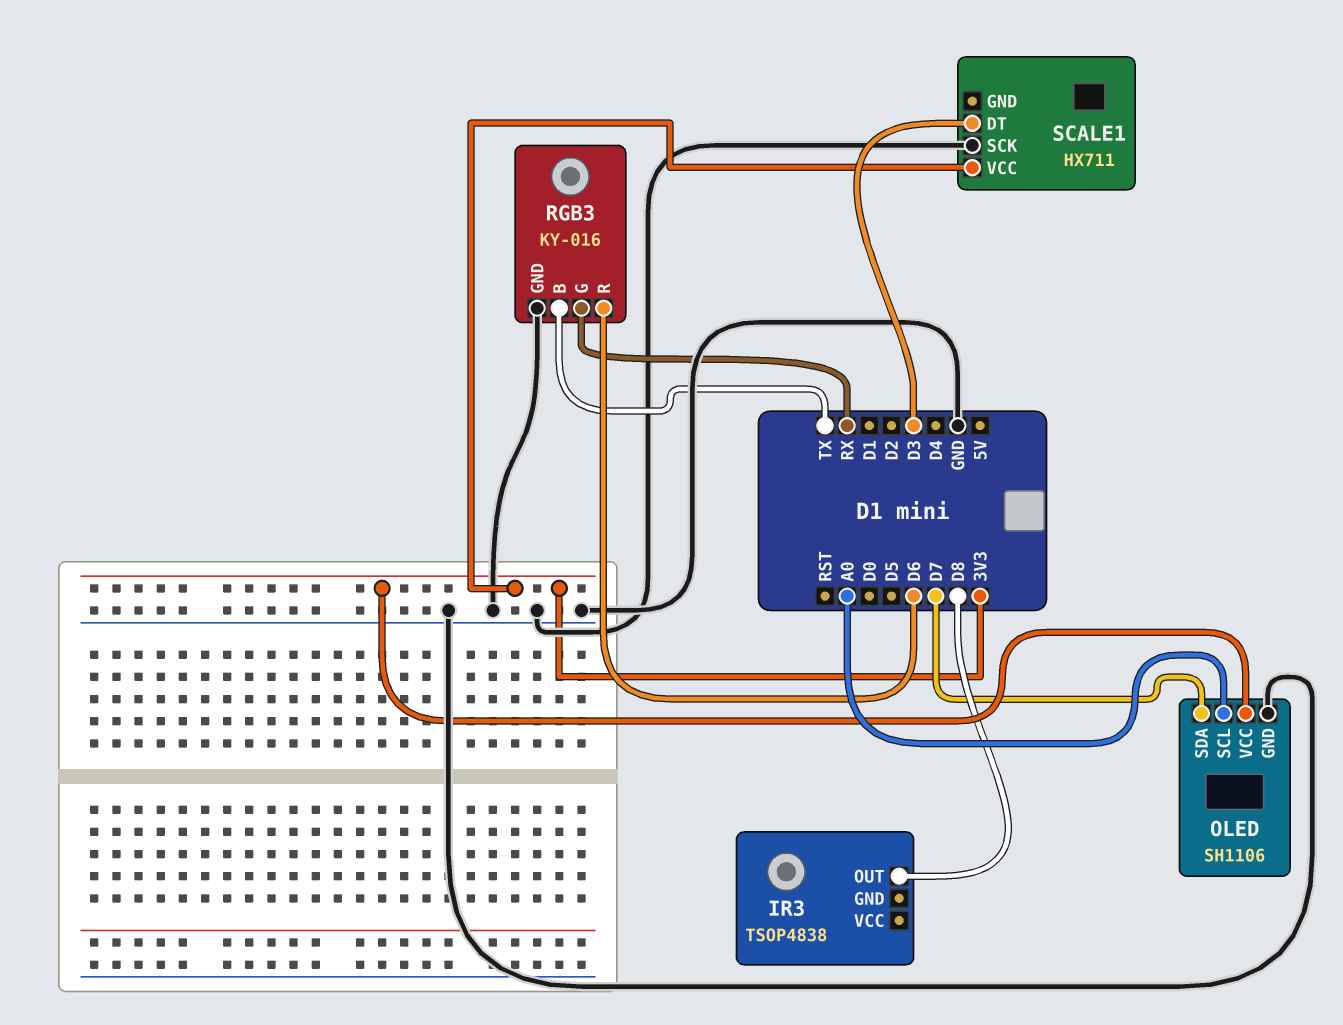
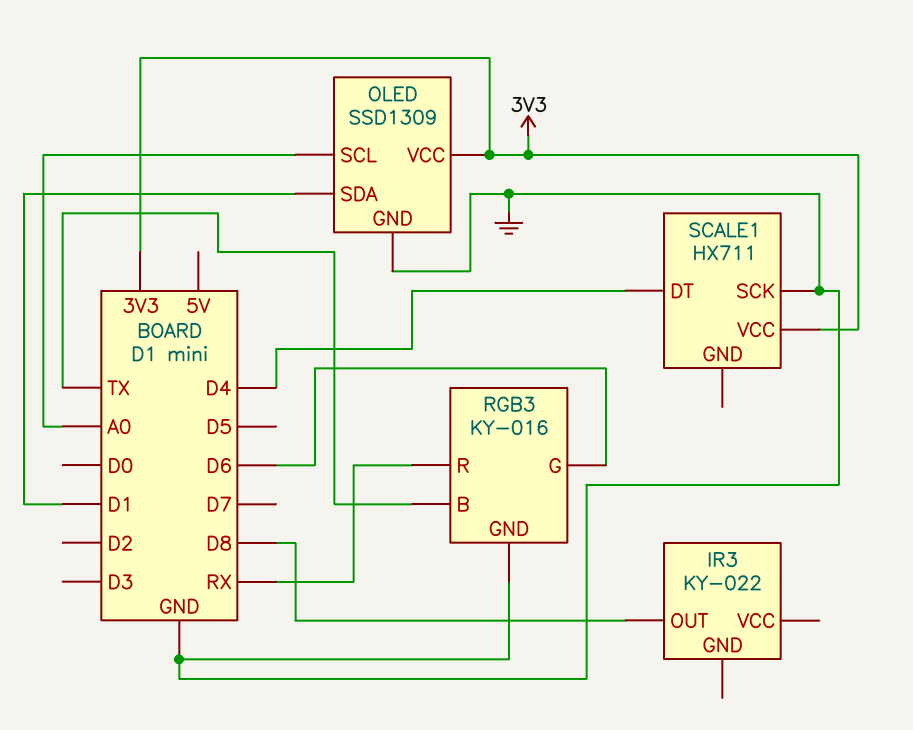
IR3: TSOP4838 -> KY-022
OLED: SH1106 -> SSD1309
OLED pin SDA: D7 -> D1
RGB3 pin G: RX -> D6
RGB3 pin R: D6 -> RX
SCALE1 pin DT: D3 -> D4

